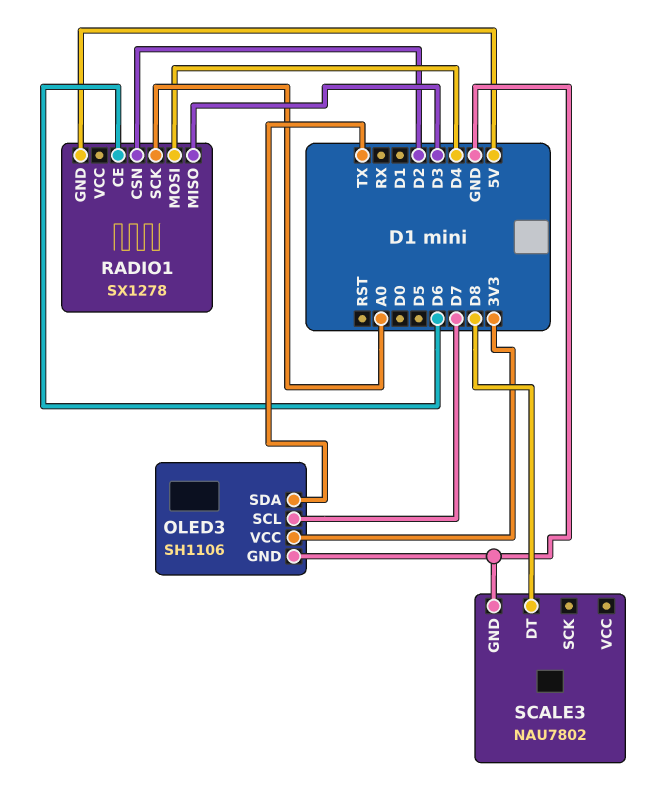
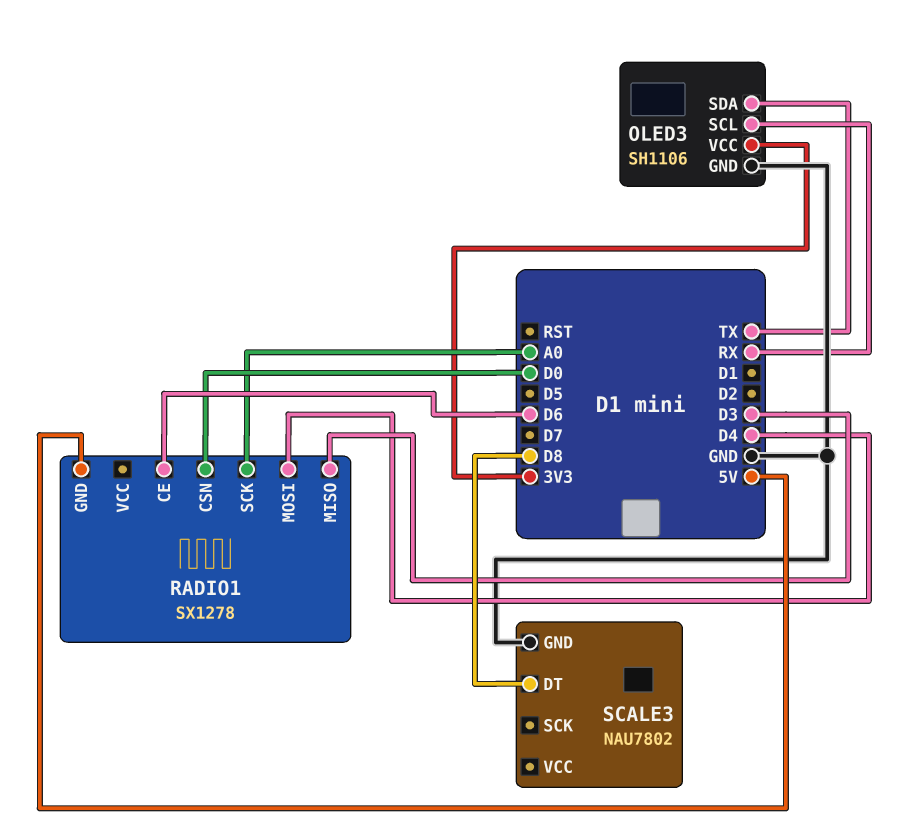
OLED3 pin SCL: D7 -> RX
RADIO1 pin CSN: D2 -> D0

